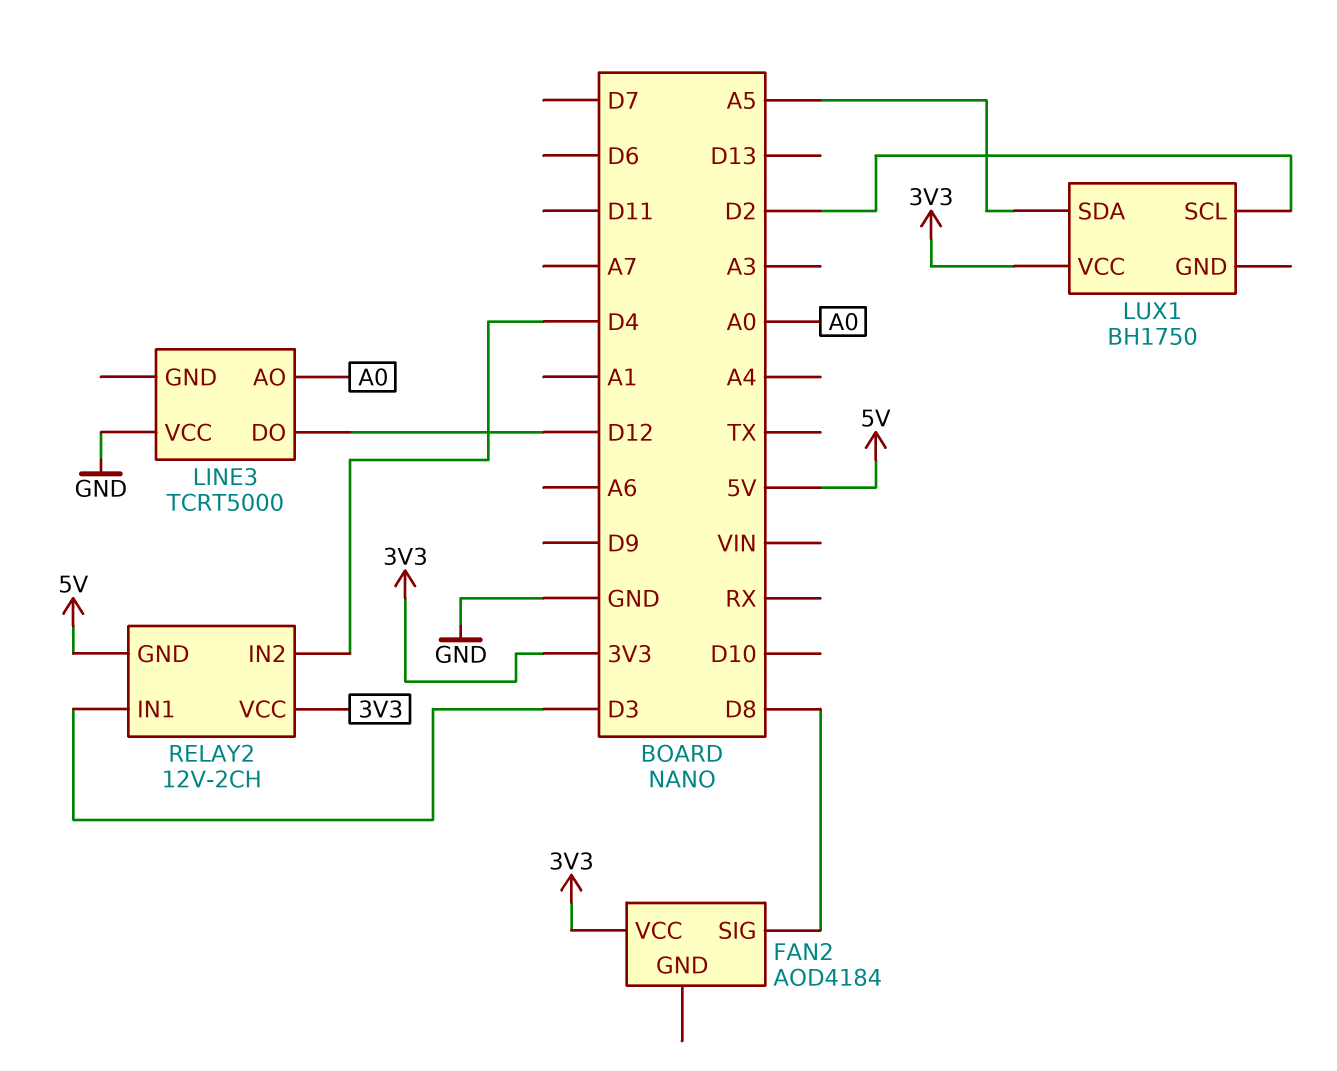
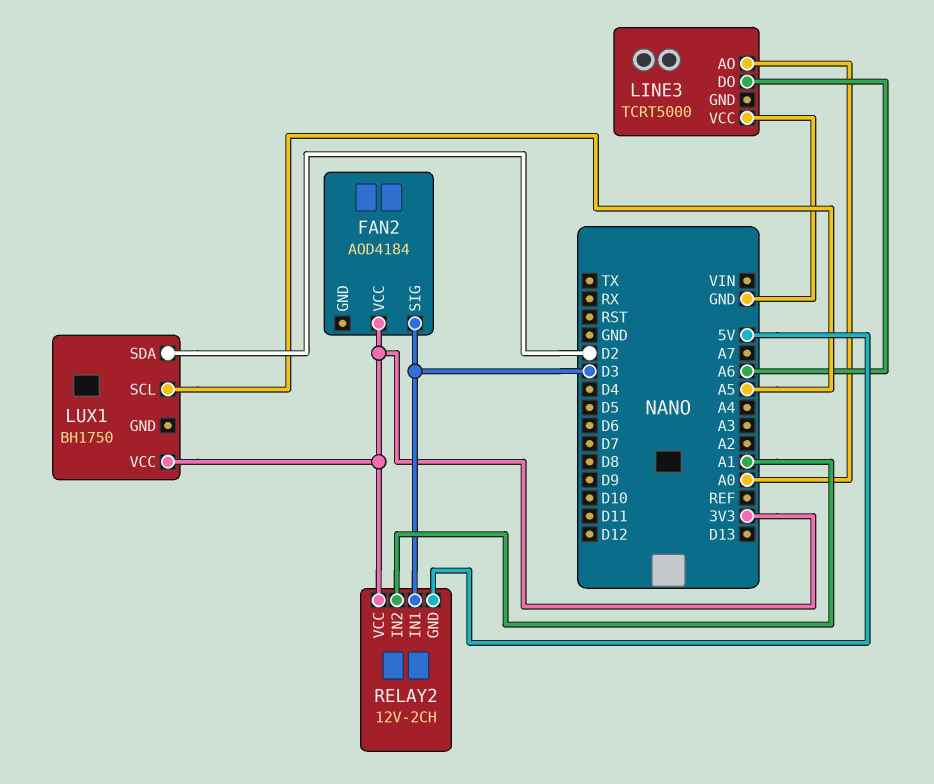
FAN2 pin SIG: D8 -> D3
LINE3 pin DO: D12 -> A6
LUX1 pin SCL: D2 -> A5
LUX1 pin SDA: A5 -> D2
RELAY2 pin IN2: D4 -> A1

